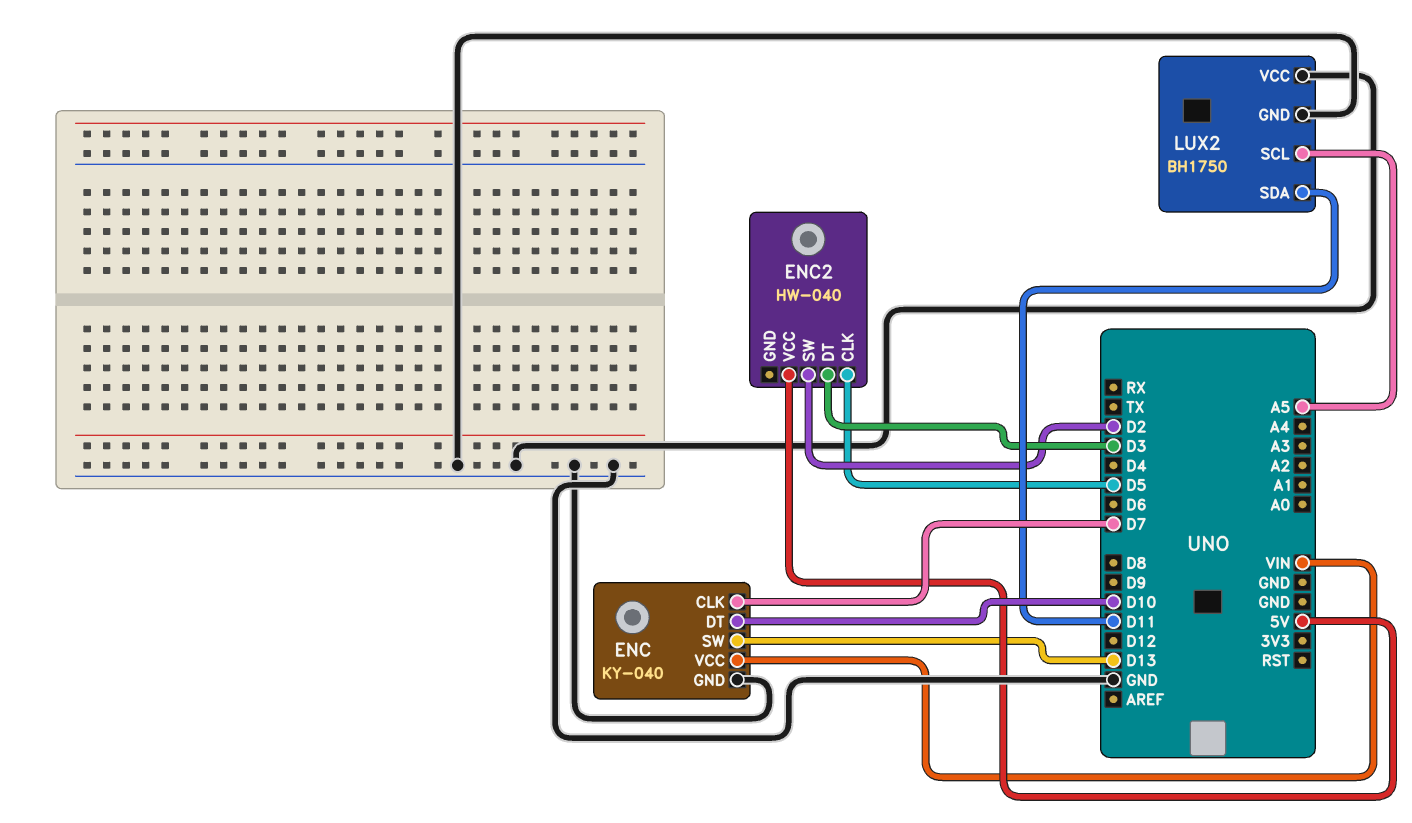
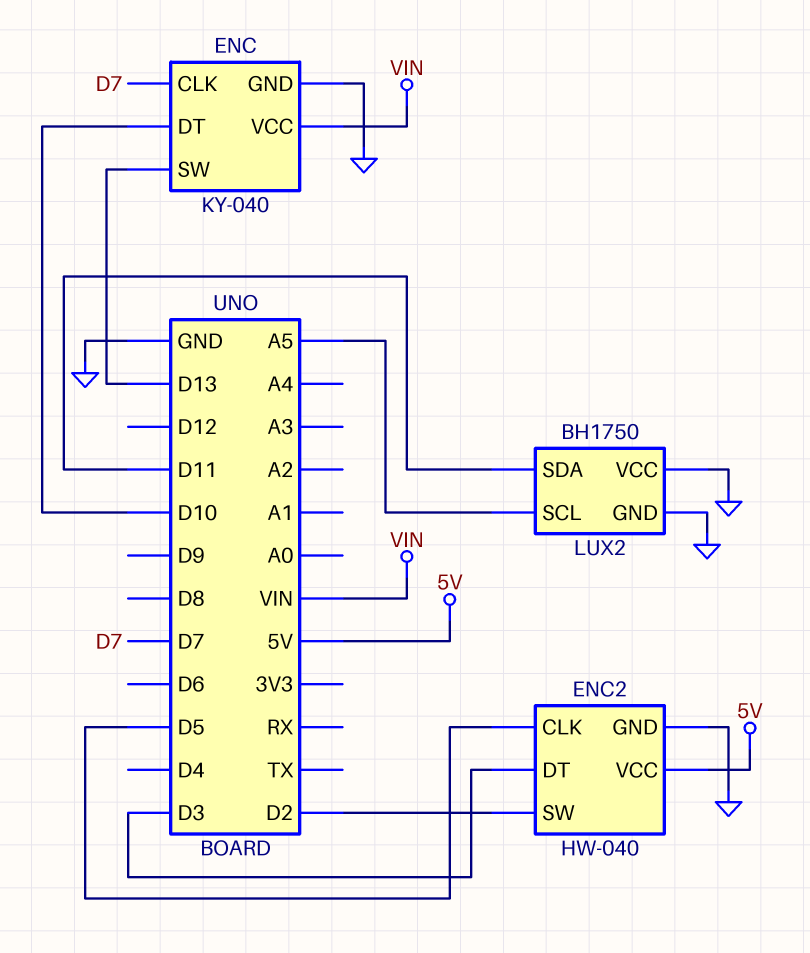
ENC2 pin GND: none -> GND

